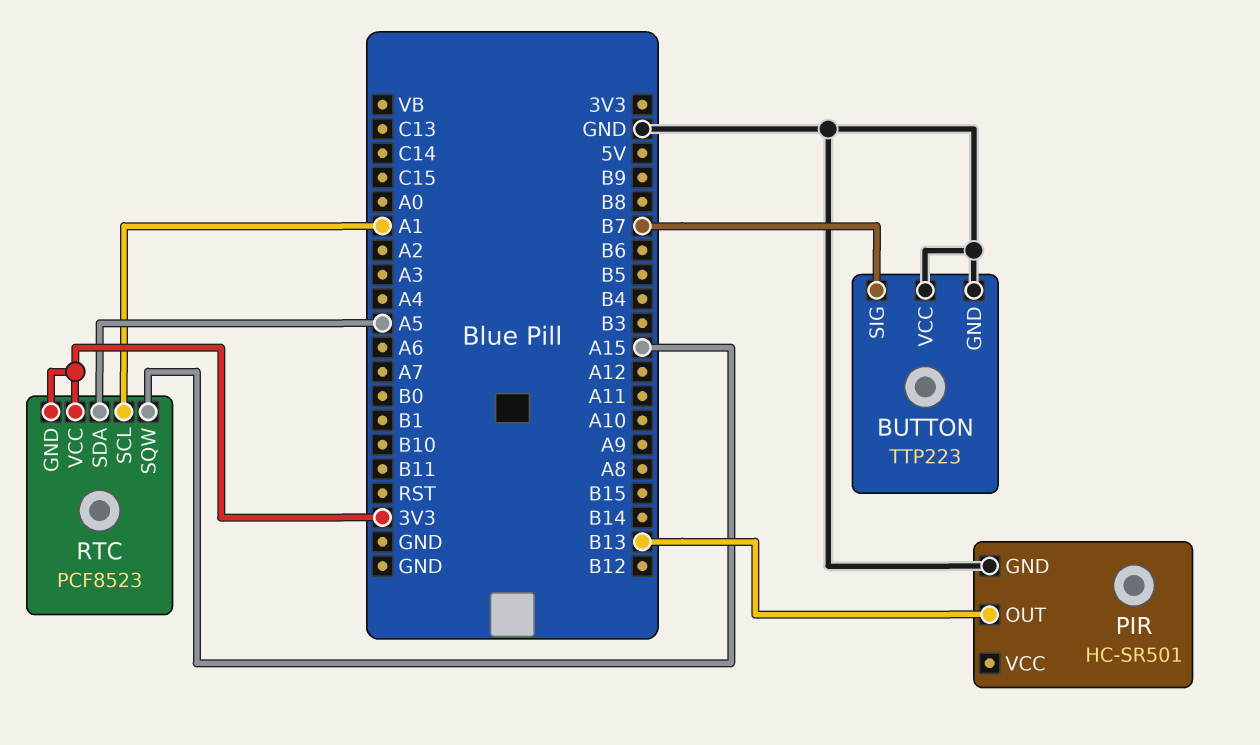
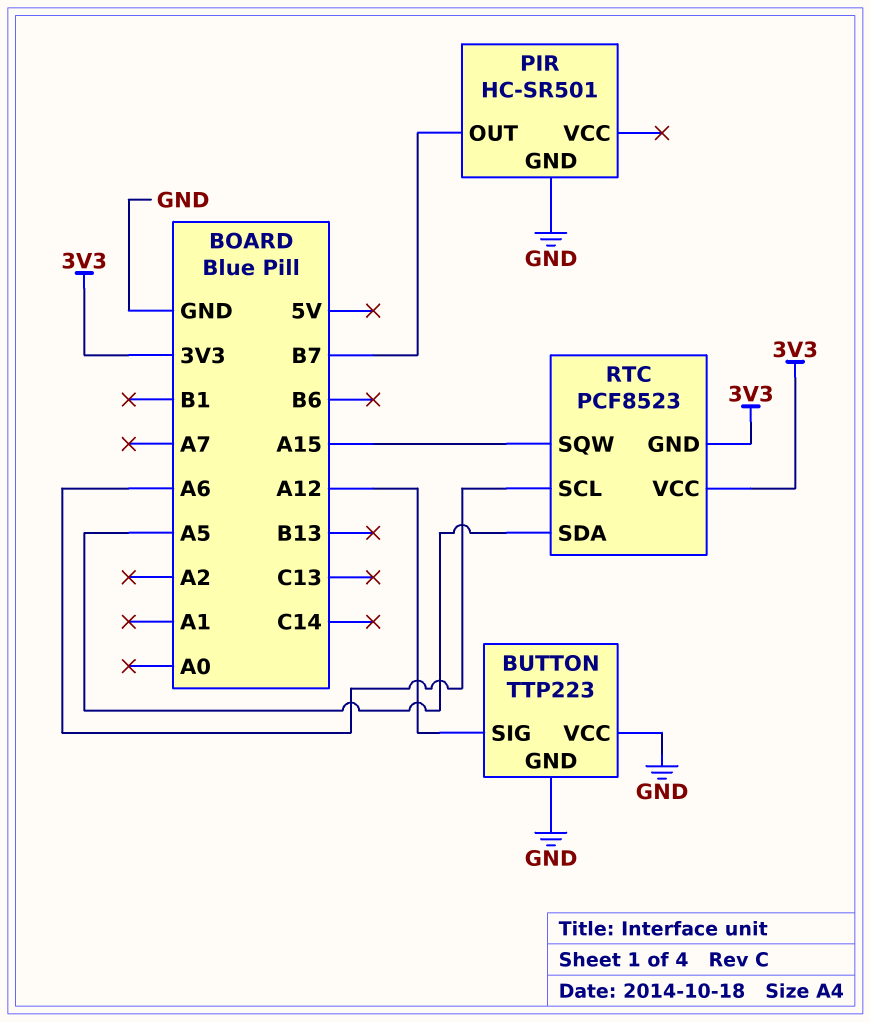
BUTTON pin SIG: B7 -> A12
PIR pin OUT: B13 -> B7
RTC pin SCL: A1 -> A6

